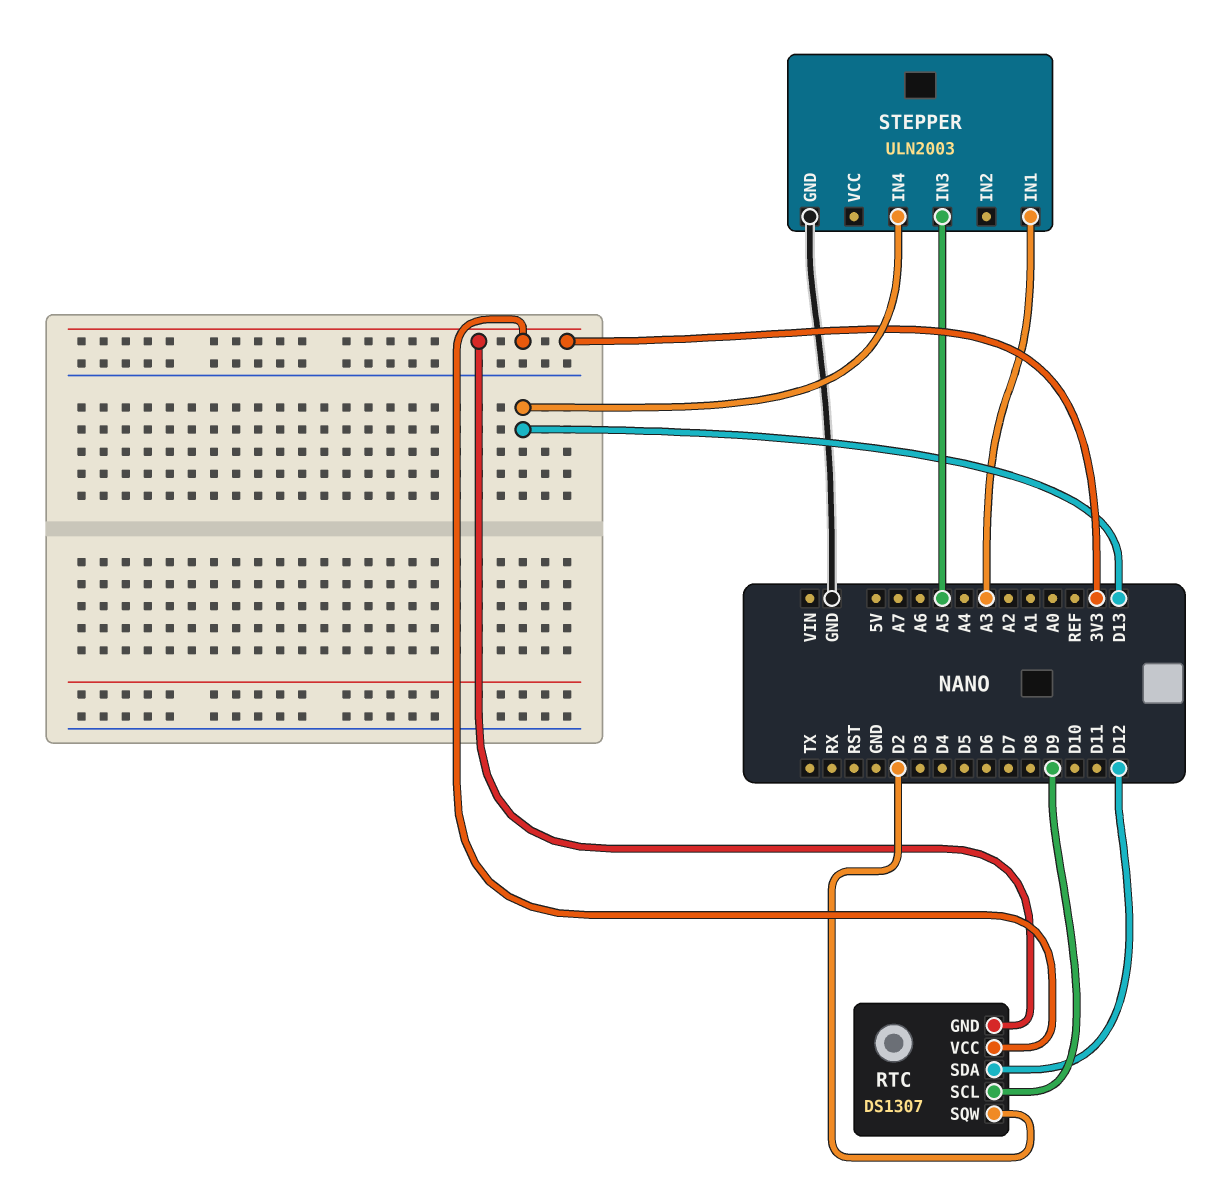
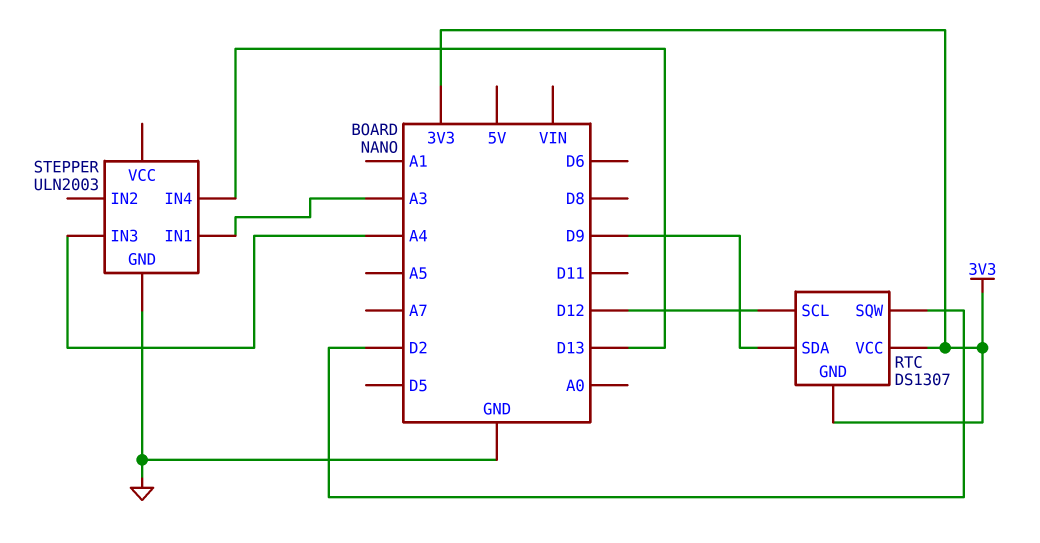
RTC pin SCL: D9 -> D12
RTC pin SDA: D12 -> D9
STEPPER pin IN3: A5 -> A4

